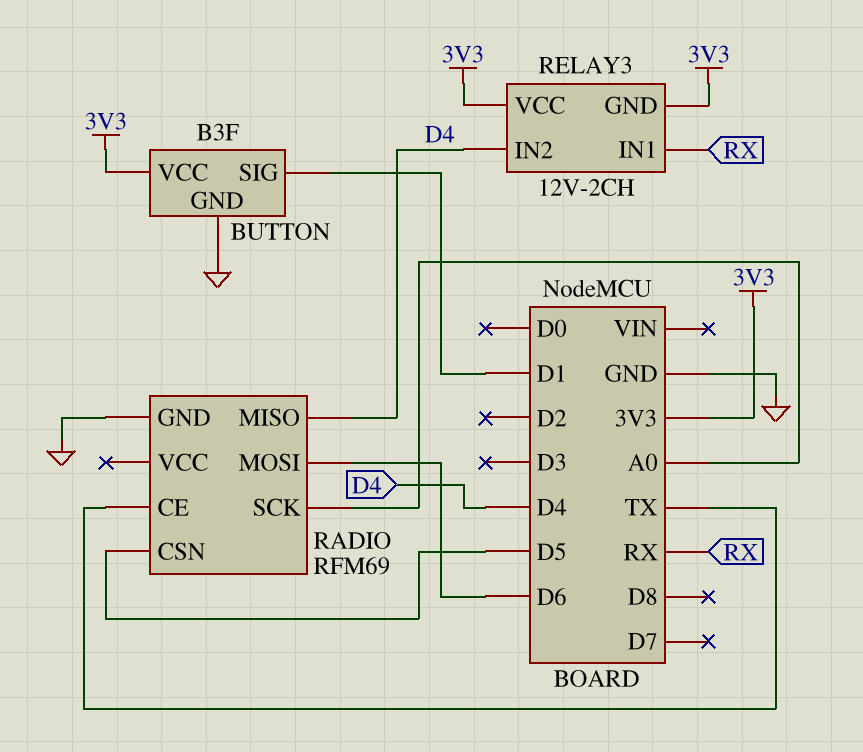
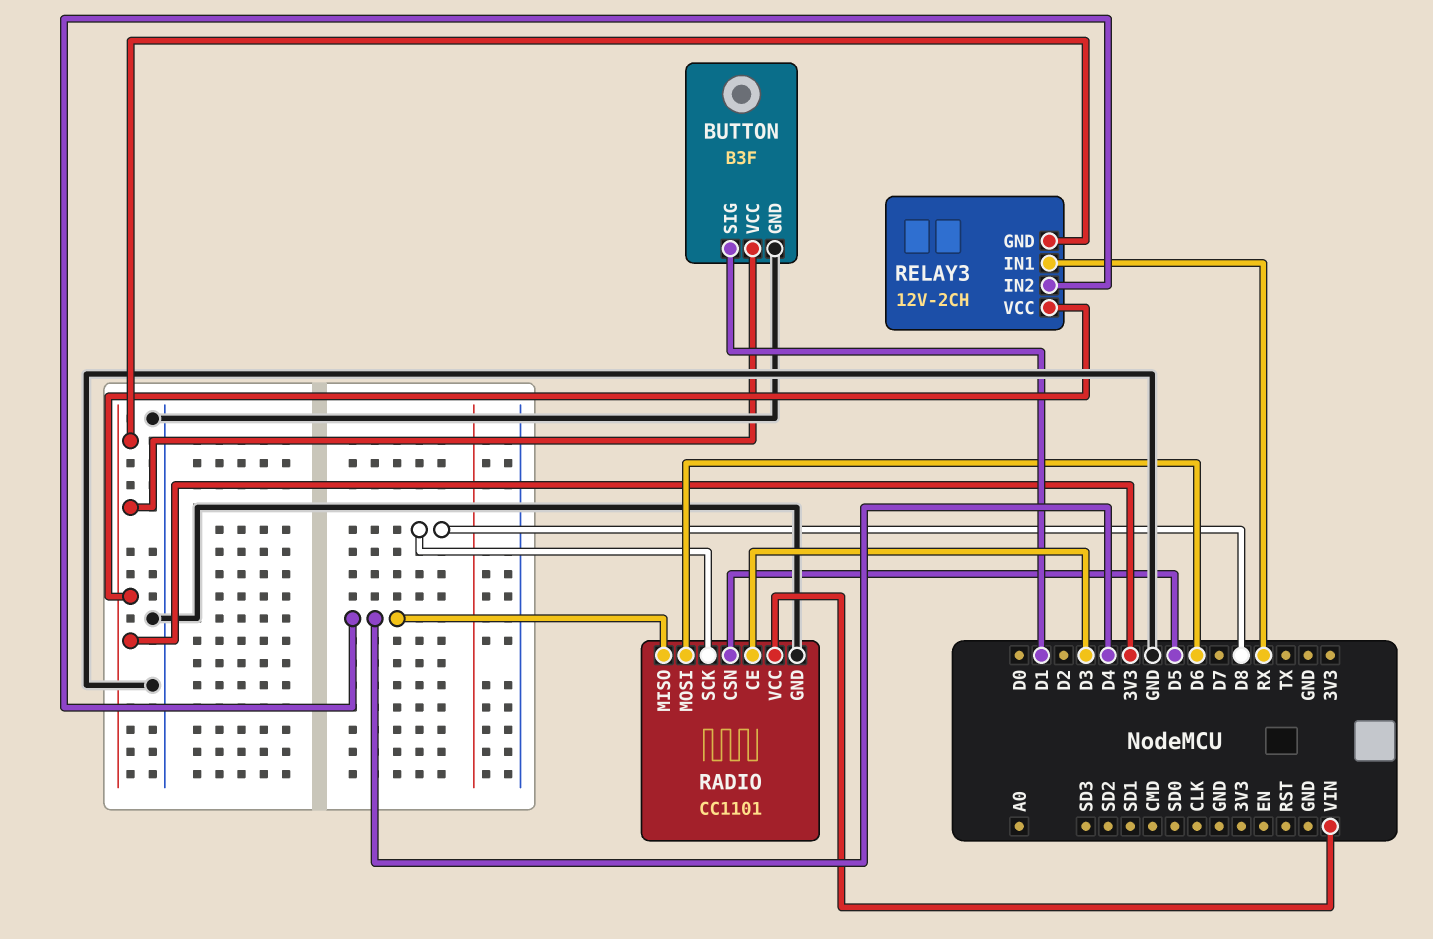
RADIO: RFM69 -> CC1101
RADIO pin CE: TX -> D3
RADIO pin SCK: A0 -> D8
RADIO pin VCC: none -> VIN

